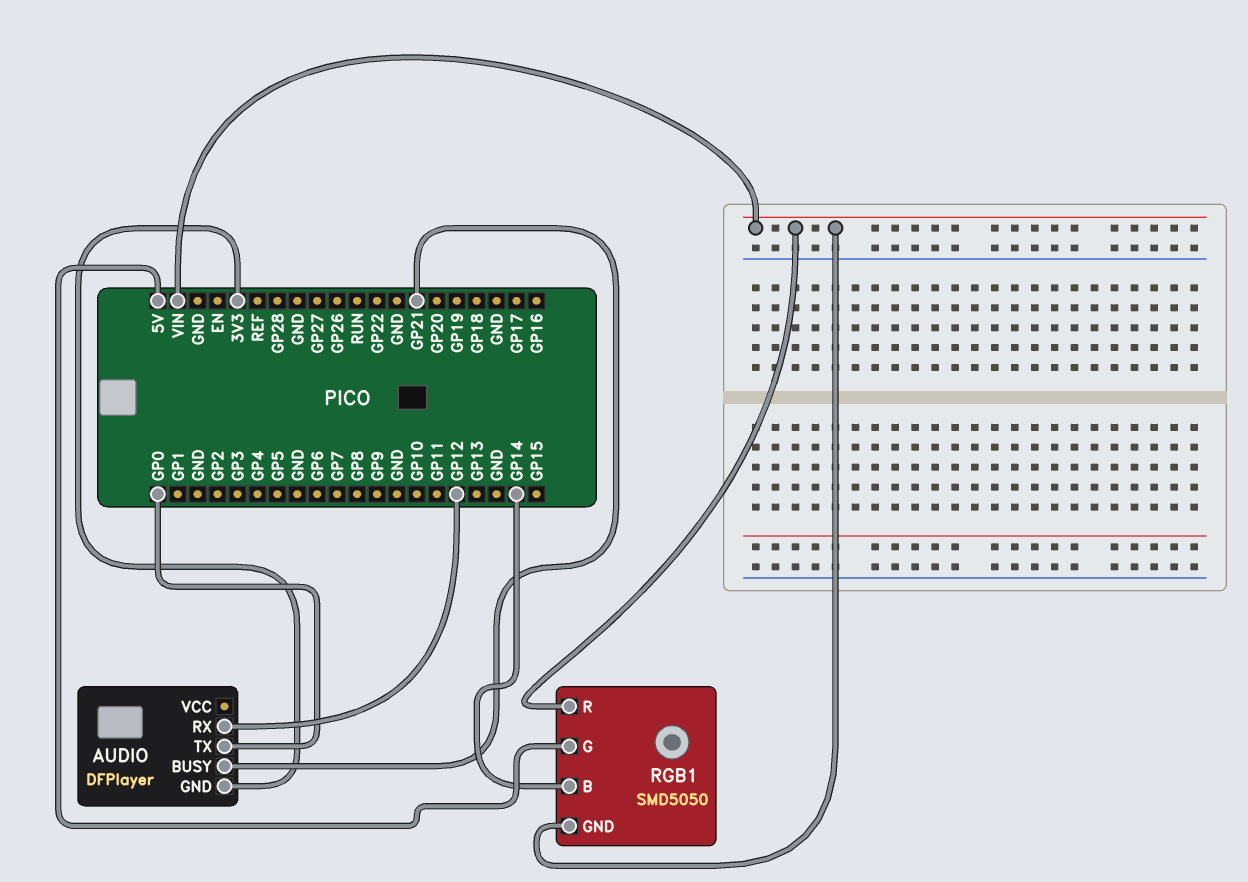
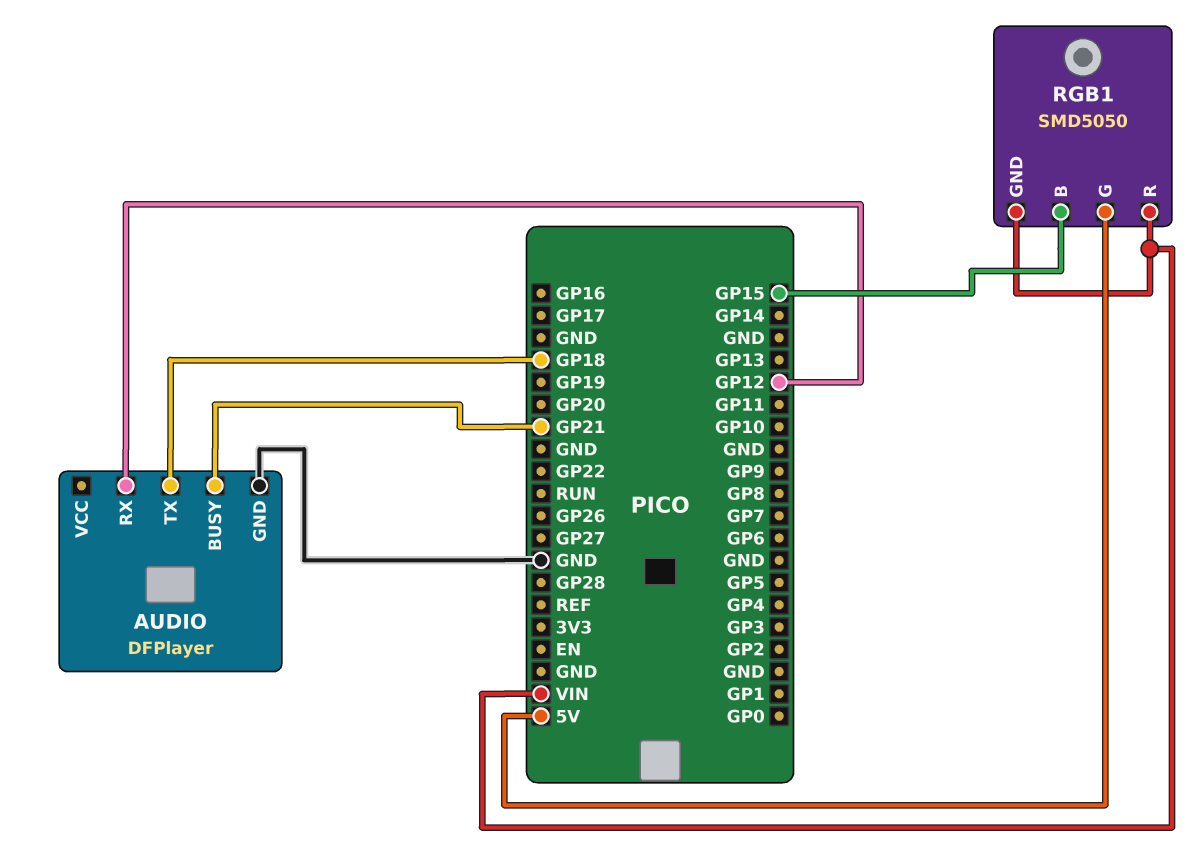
AUDIO pin GND: 3V3 -> GND
AUDIO pin TX: GP0 -> GP18
RGB1 pin B: GP14 -> GP15

